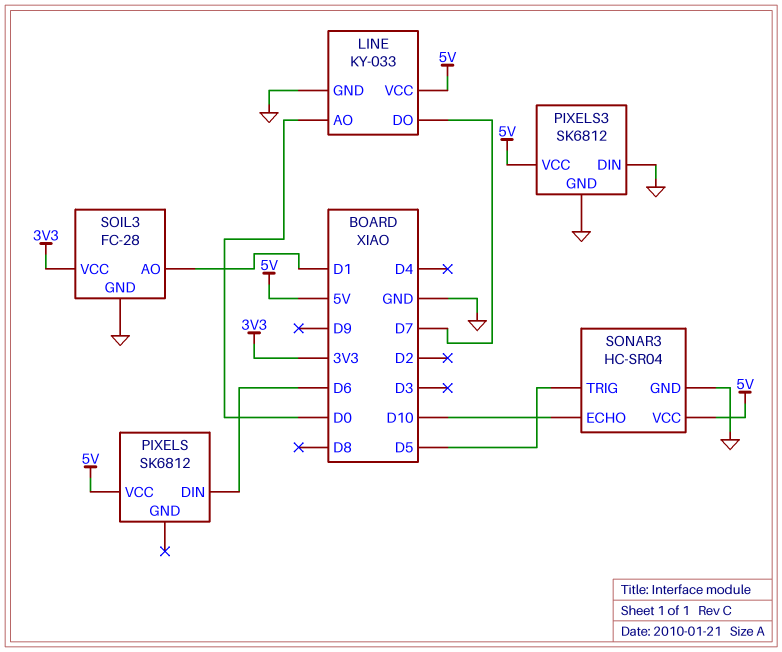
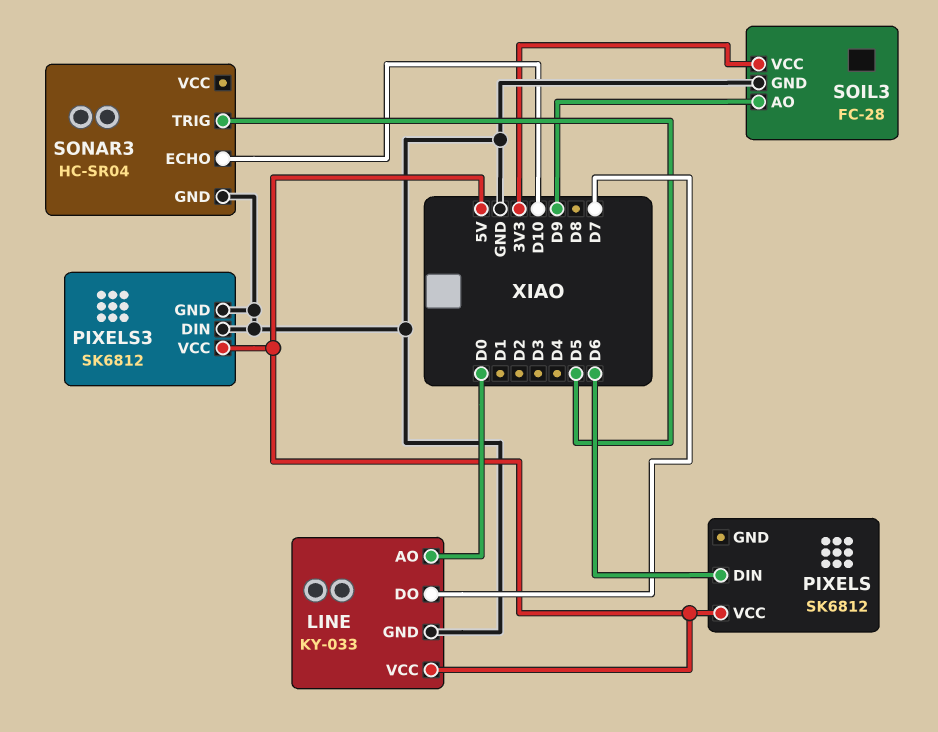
SOIL3 pin AO: D1 -> D9
SONAR3 pin VCC: 5V -> none

